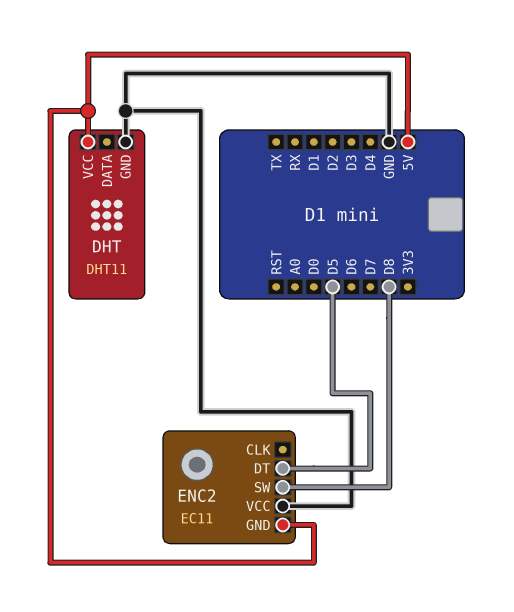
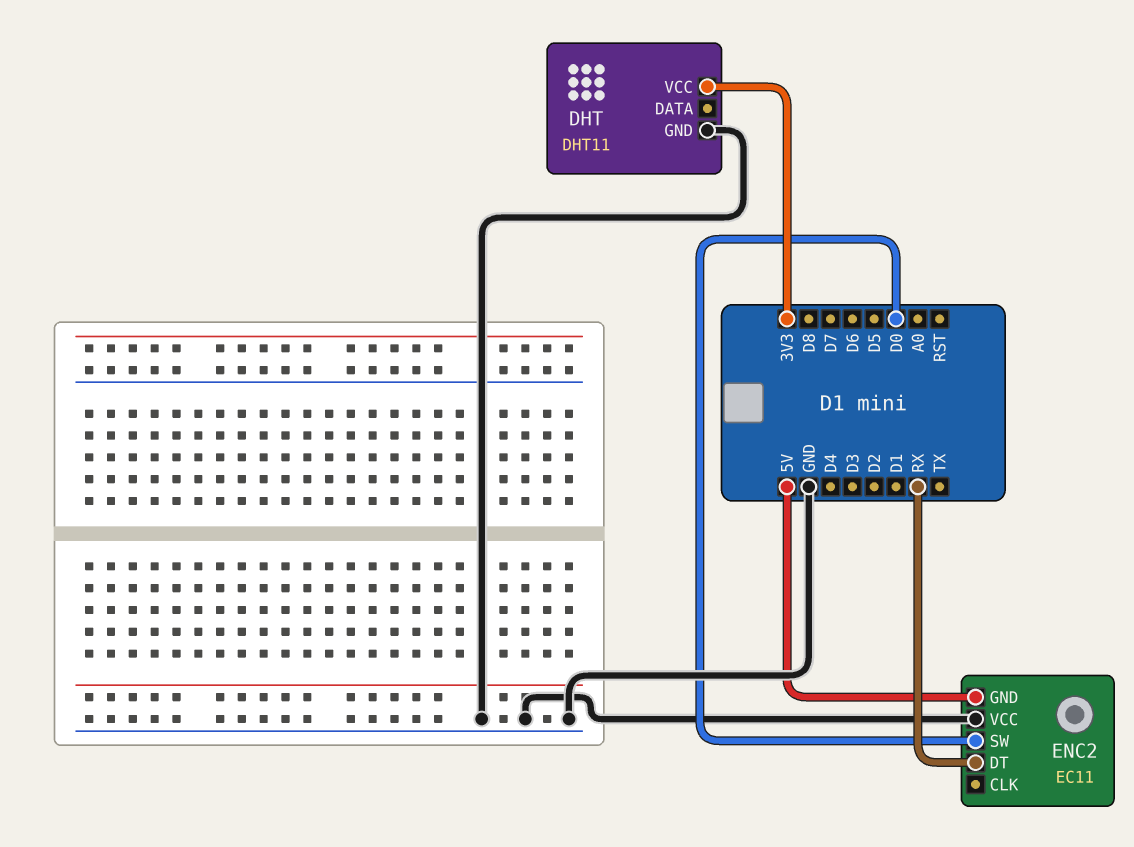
DHT pin VCC: 5V -> 3V3
ENC2 pin DT: D5 -> RX
ENC2 pin SW: D8 -> D0

